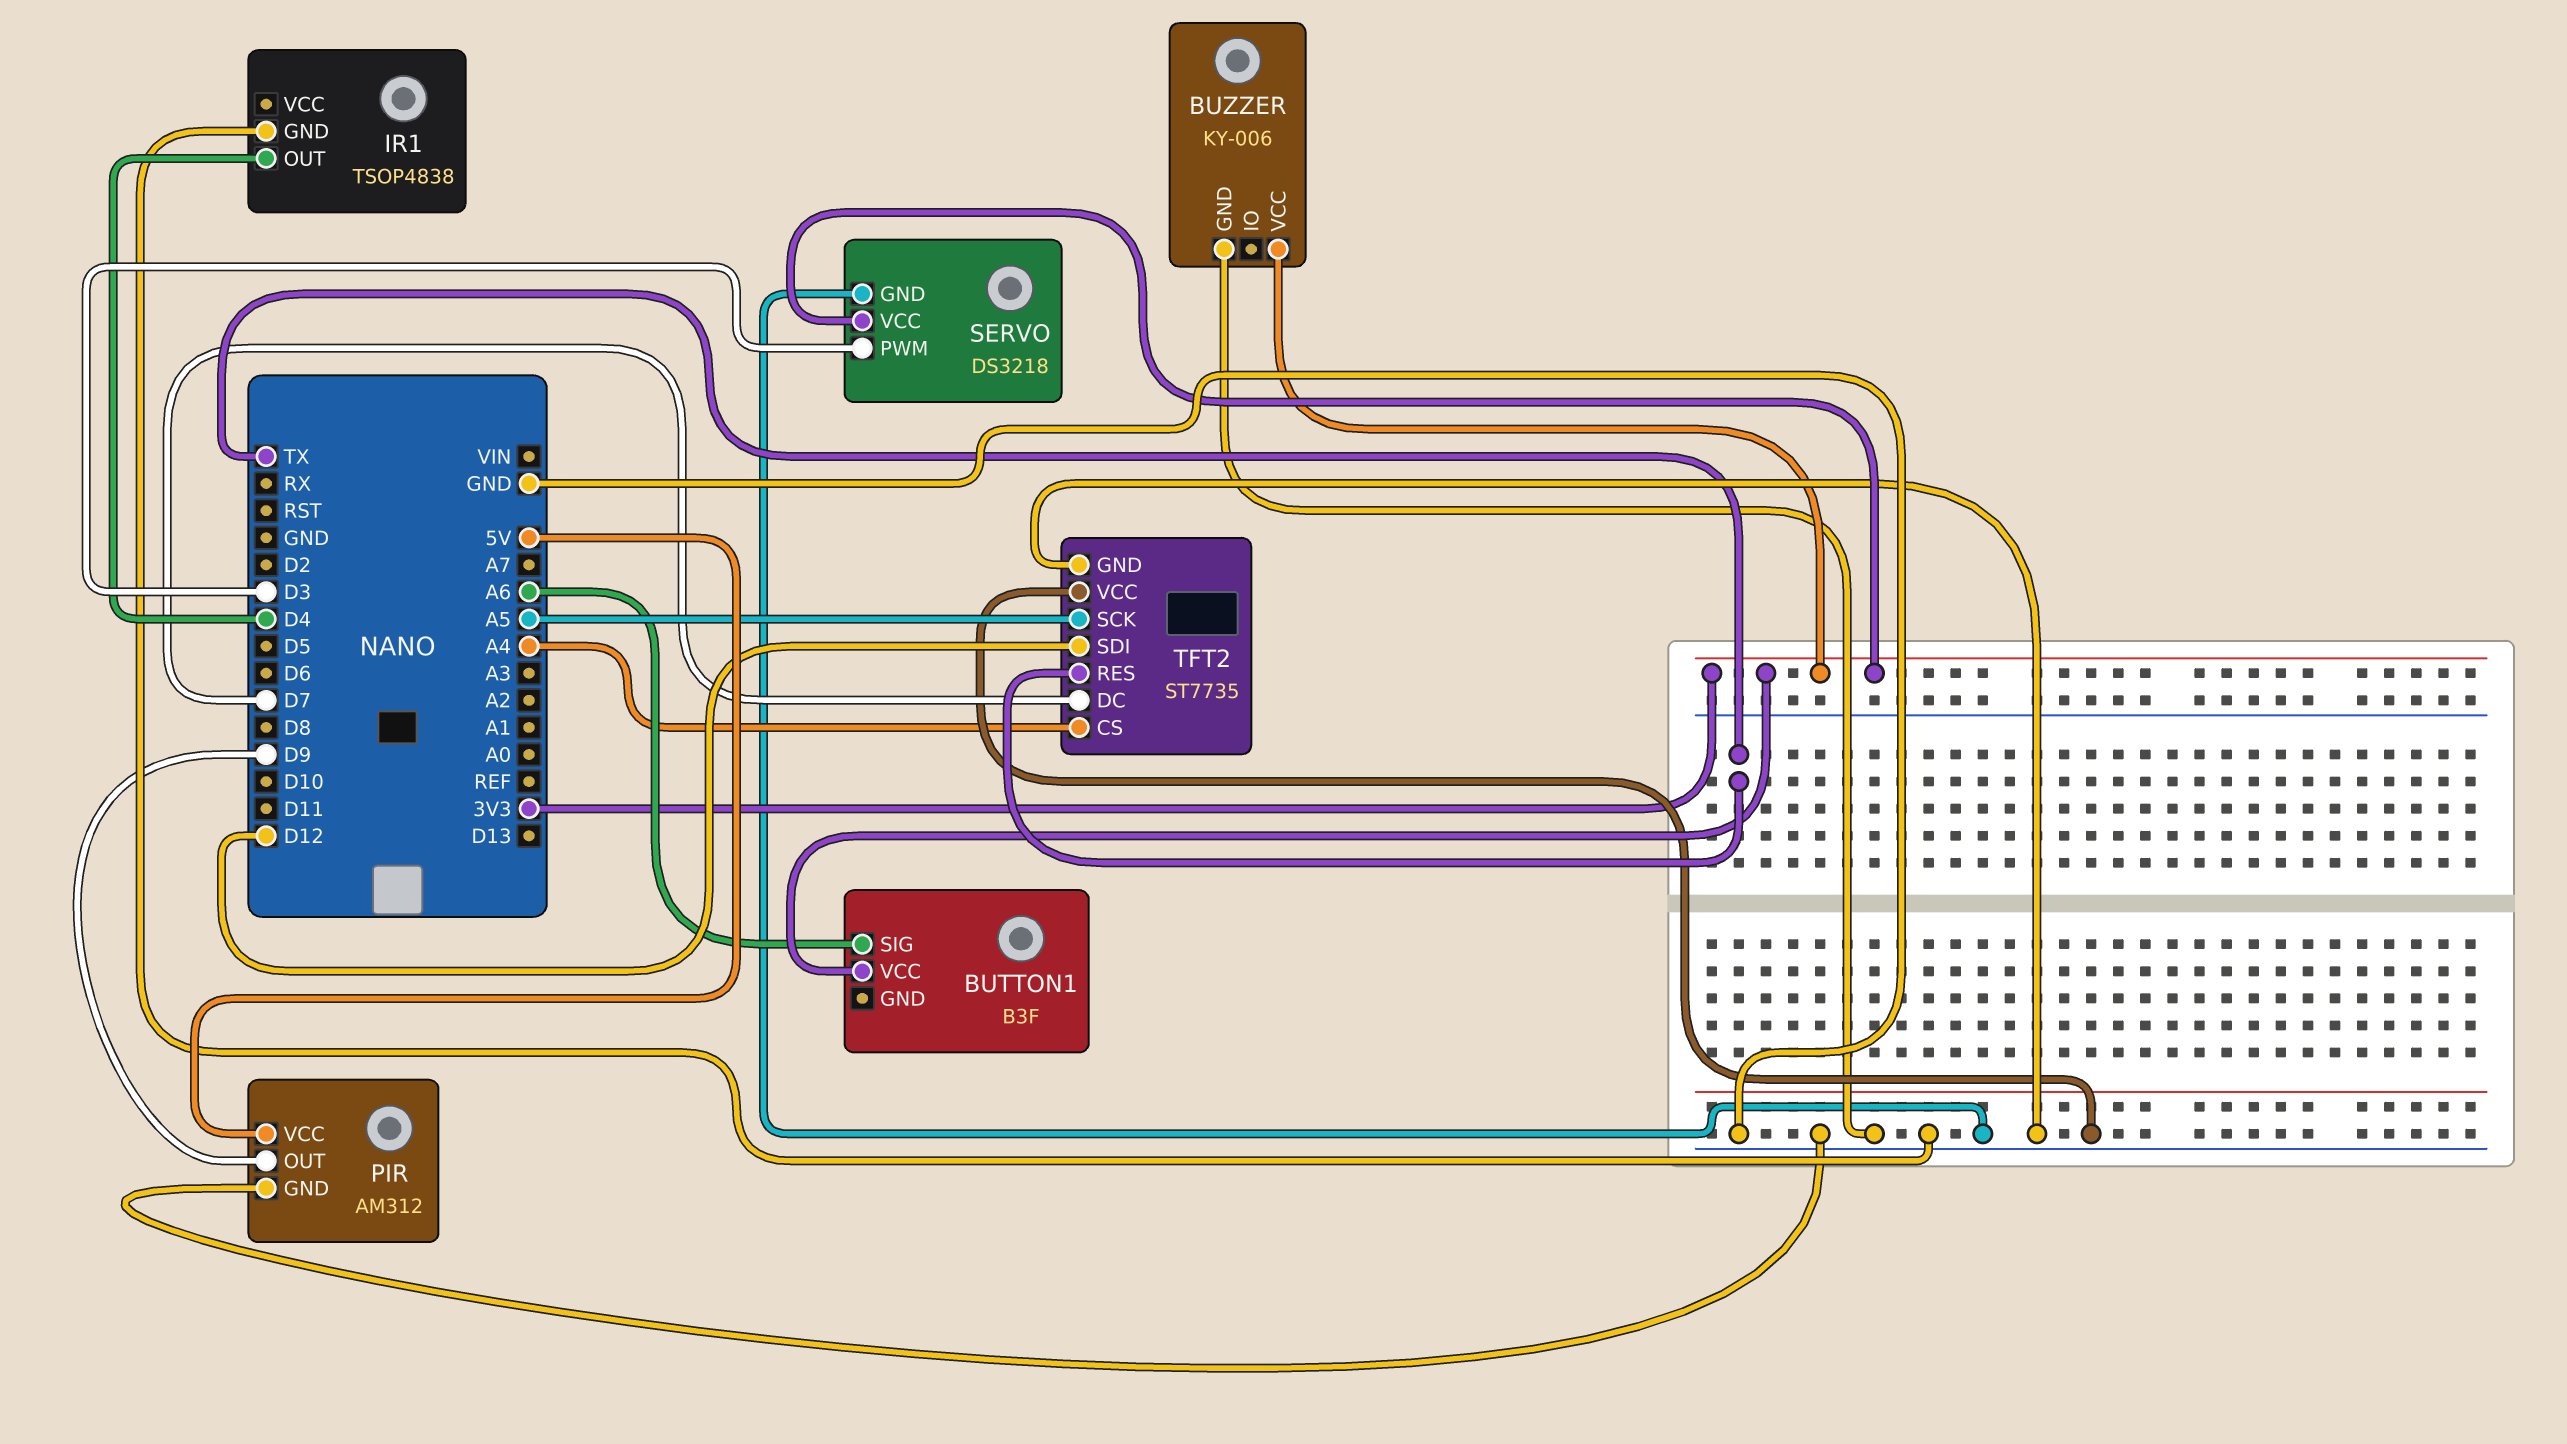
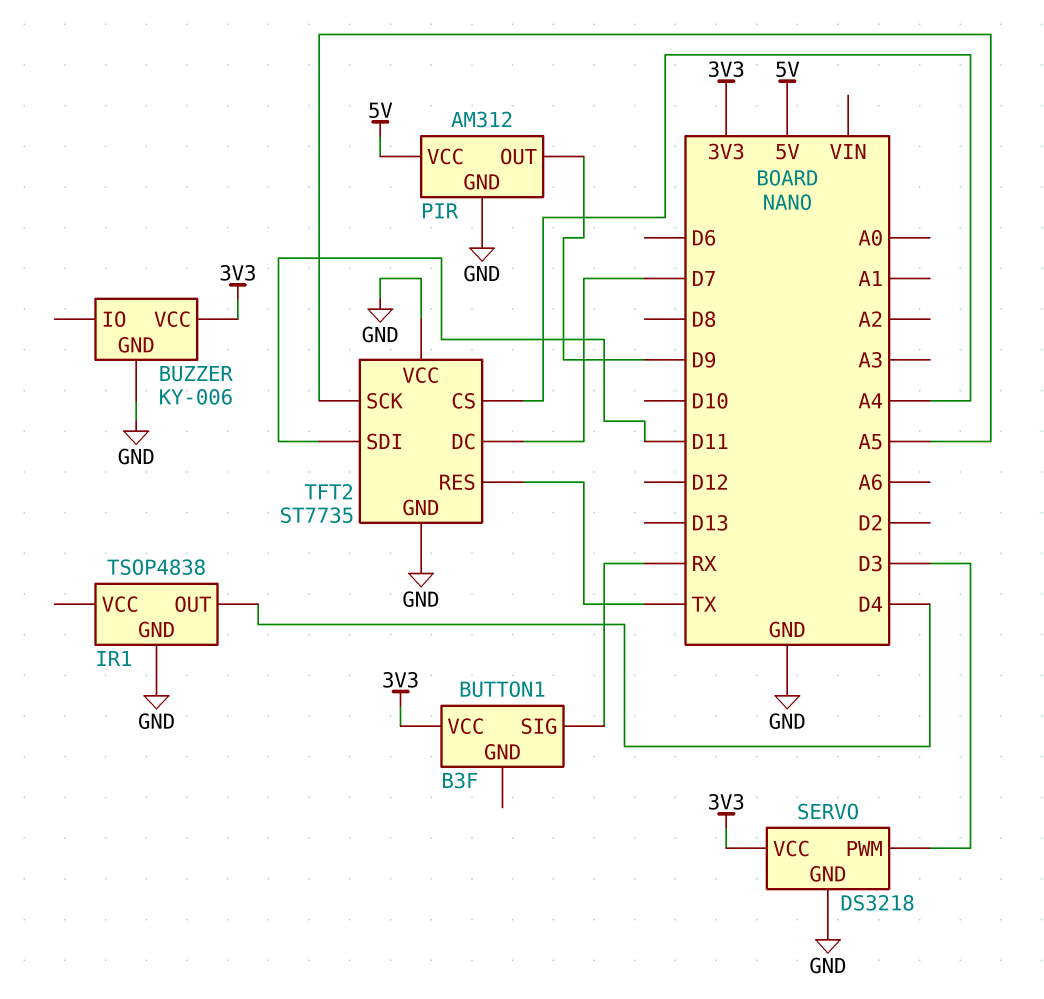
BUTTON1 pin SIG: A6 -> RX
TFT2 pin SDI: D12 -> D11

